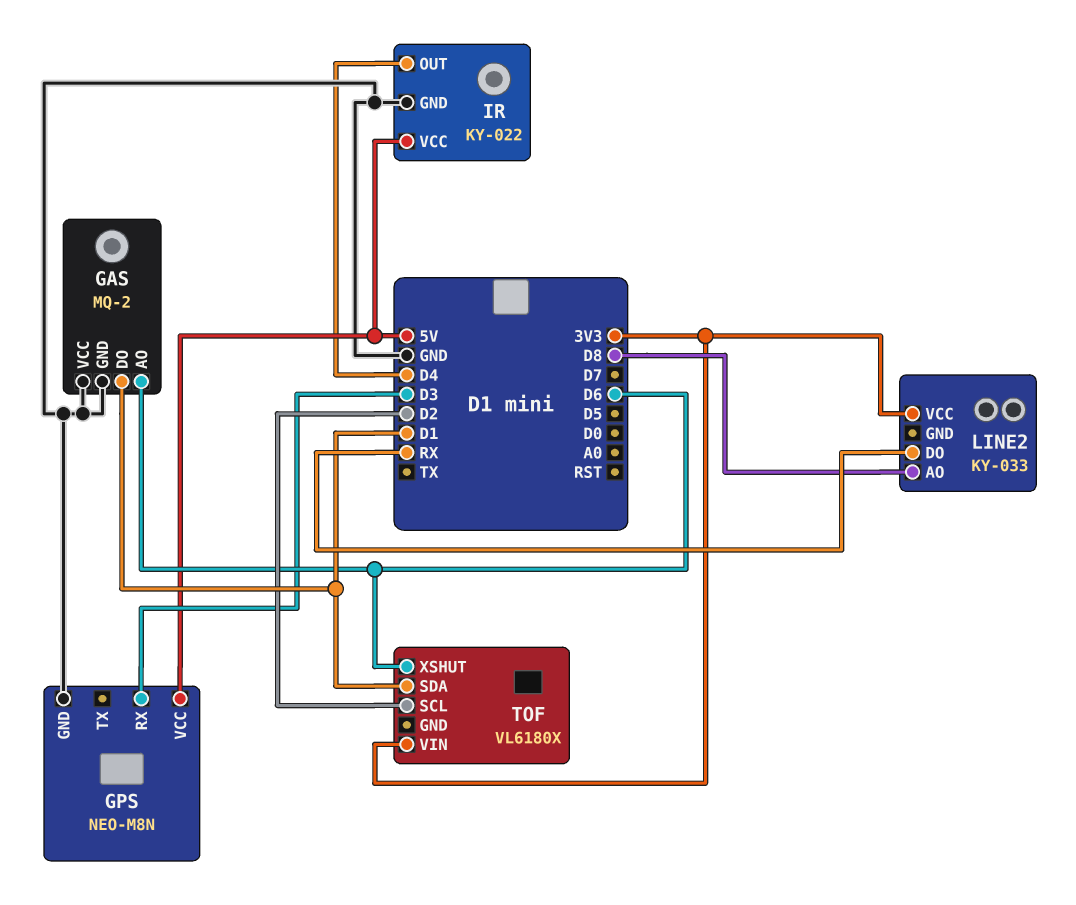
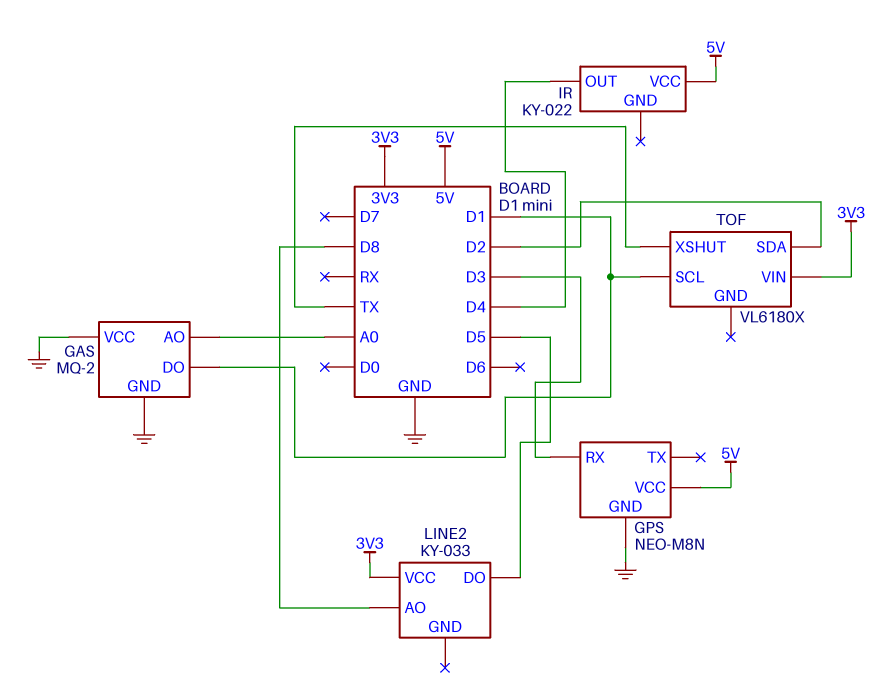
GAS pin AO: D6 -> A0
IR pin GND: GND -> none
LINE2 pin DO: RX -> D5
TOF pin SCL: D2 -> D1
TOF pin SDA: D1 -> D2
TOF pin XSHUT: D6 -> TX

